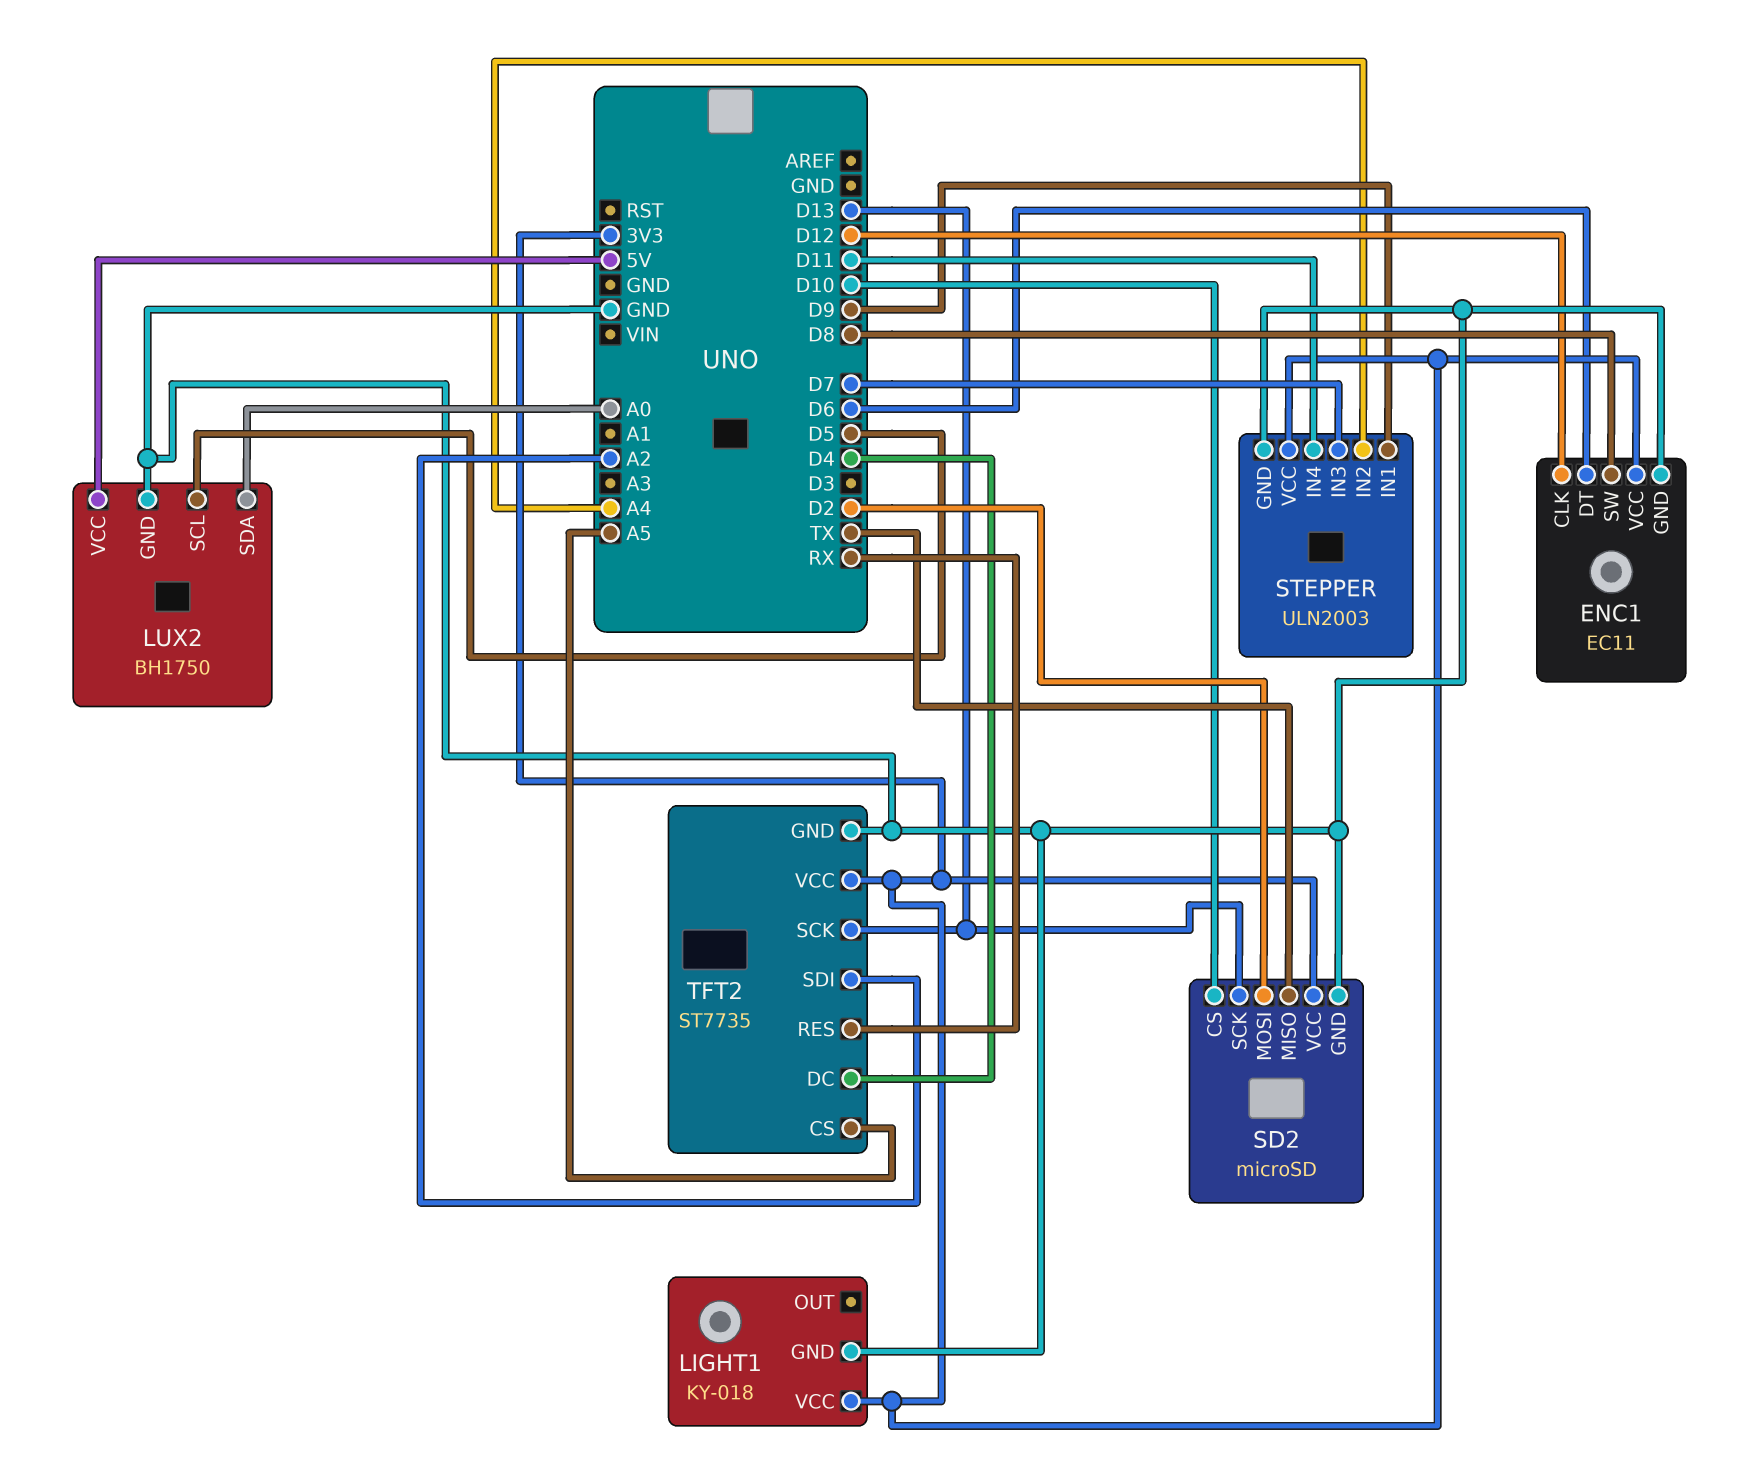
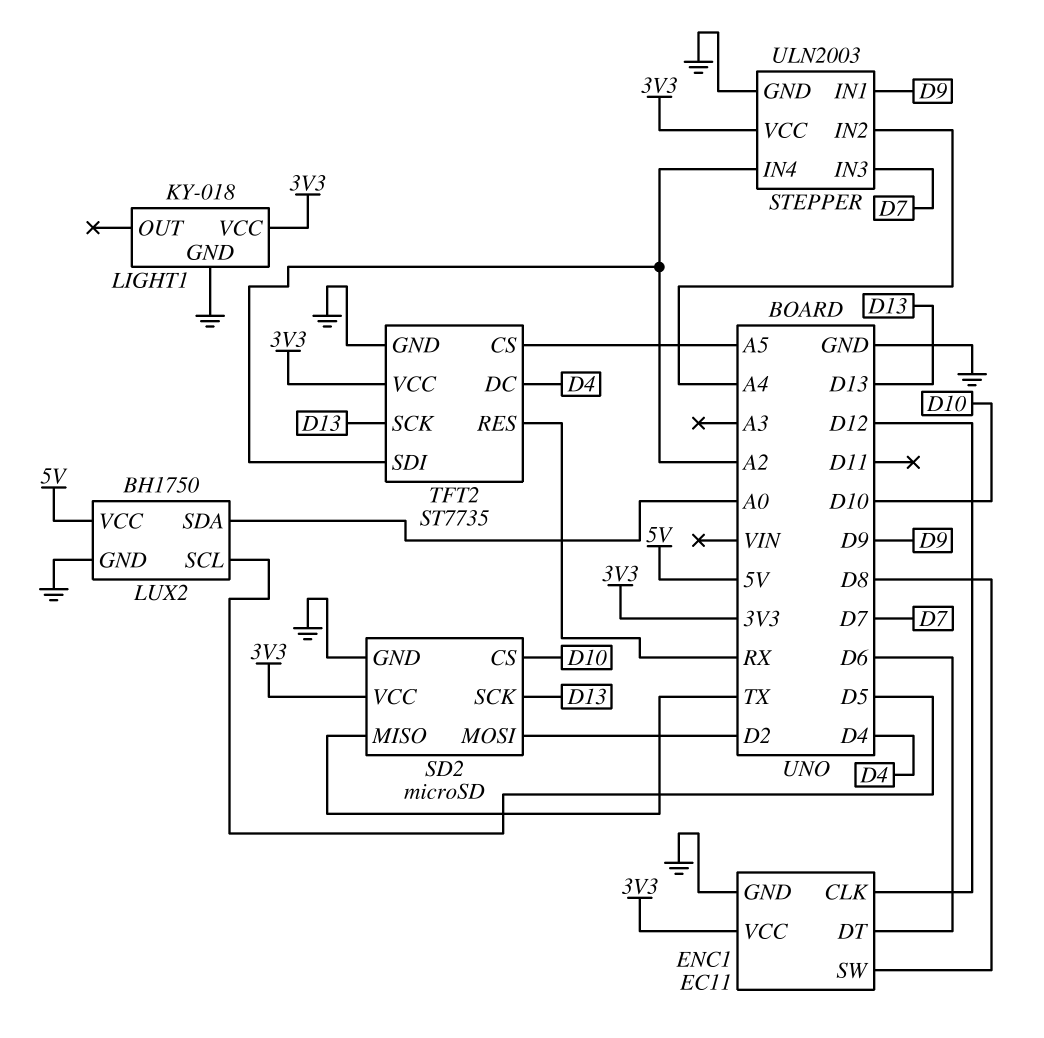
STEPPER pin IN4: D11 -> A2

